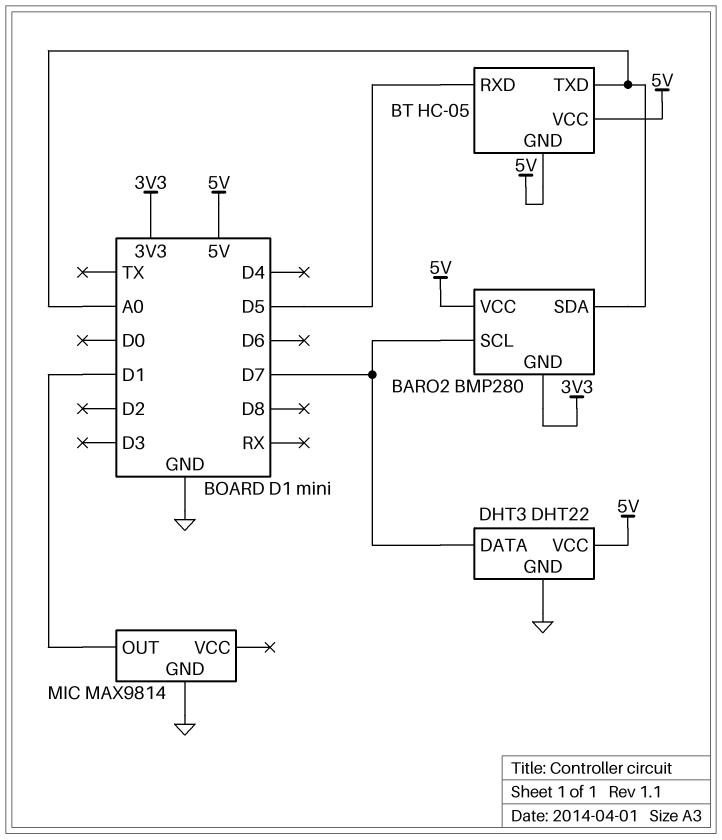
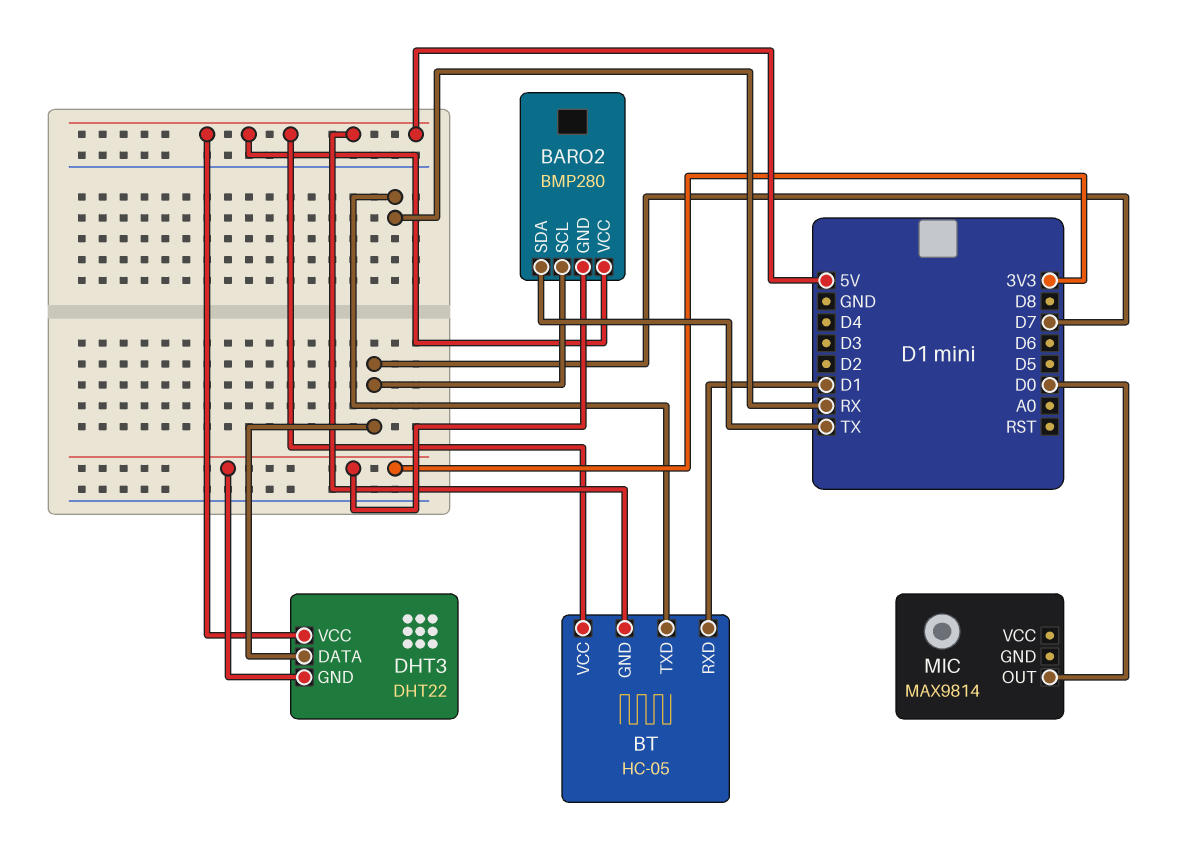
BARO2 pin SDA: A0 -> TX
BT pin RXD: D5 -> D1
BT pin TXD: A0 -> RX
DHT3 pin GND: GND -> 3V3
MIC pin GND: GND -> none
MIC pin OUT: D1 -> D0

